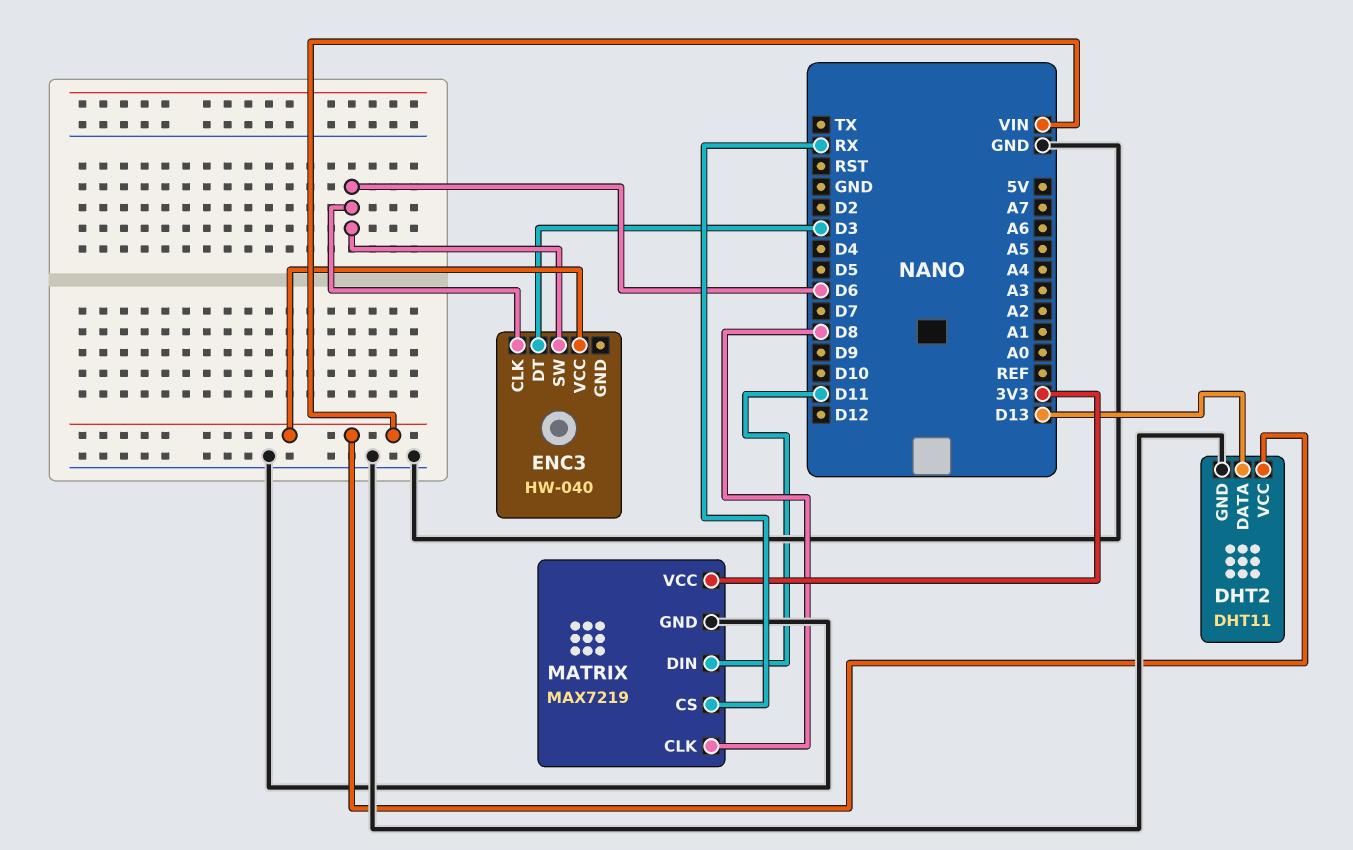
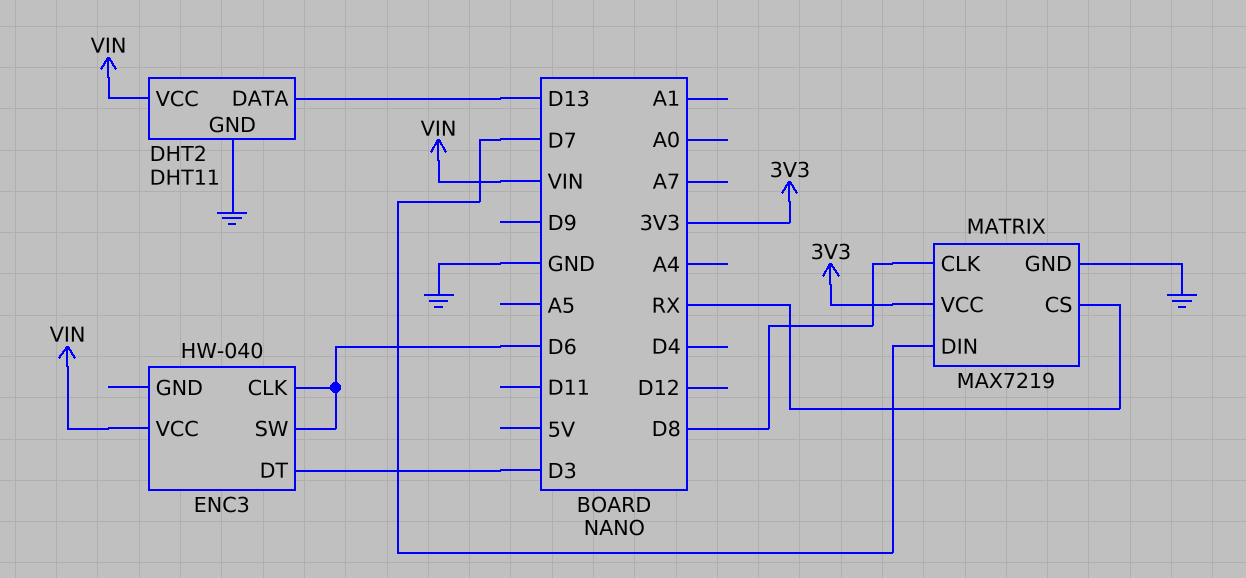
MATRIX pin DIN: D11 -> D7

